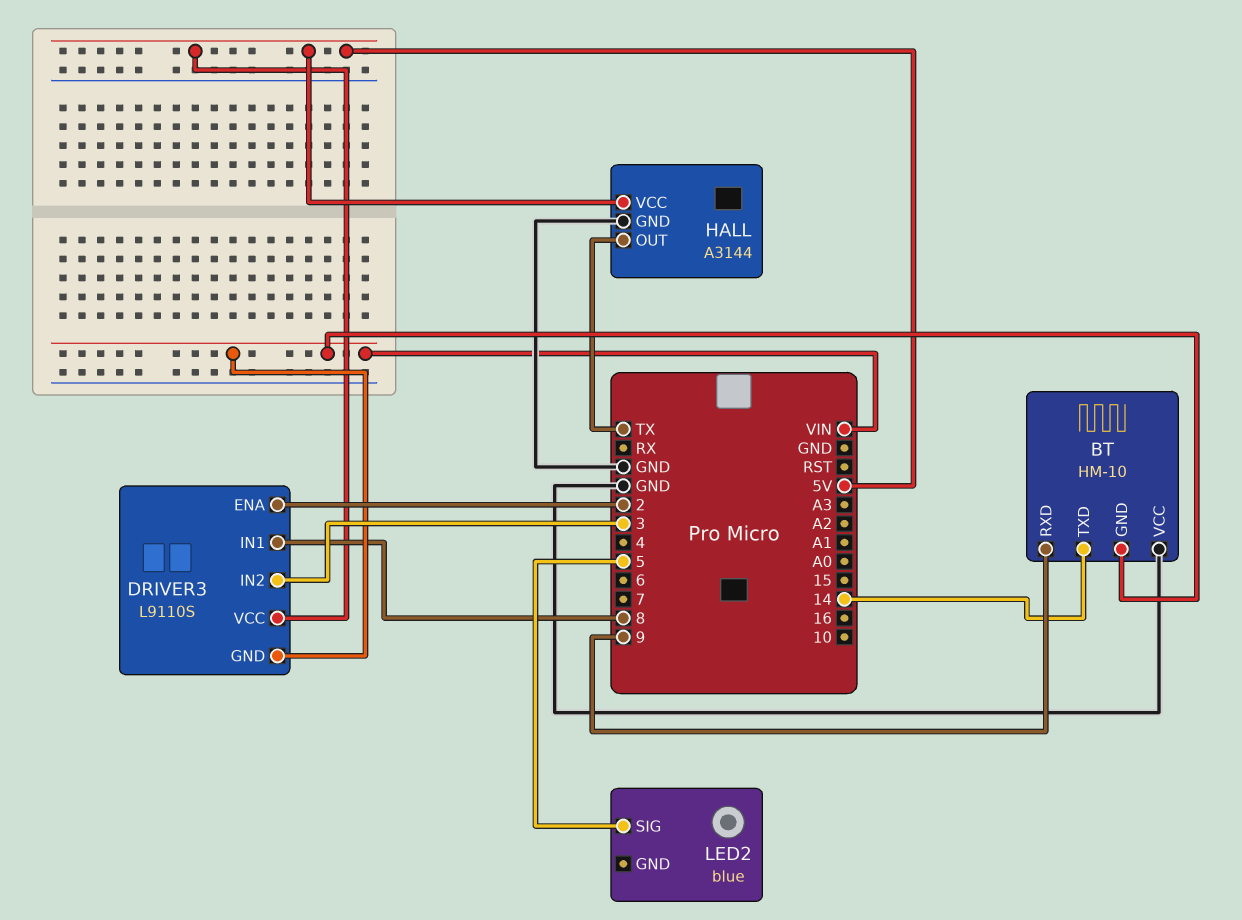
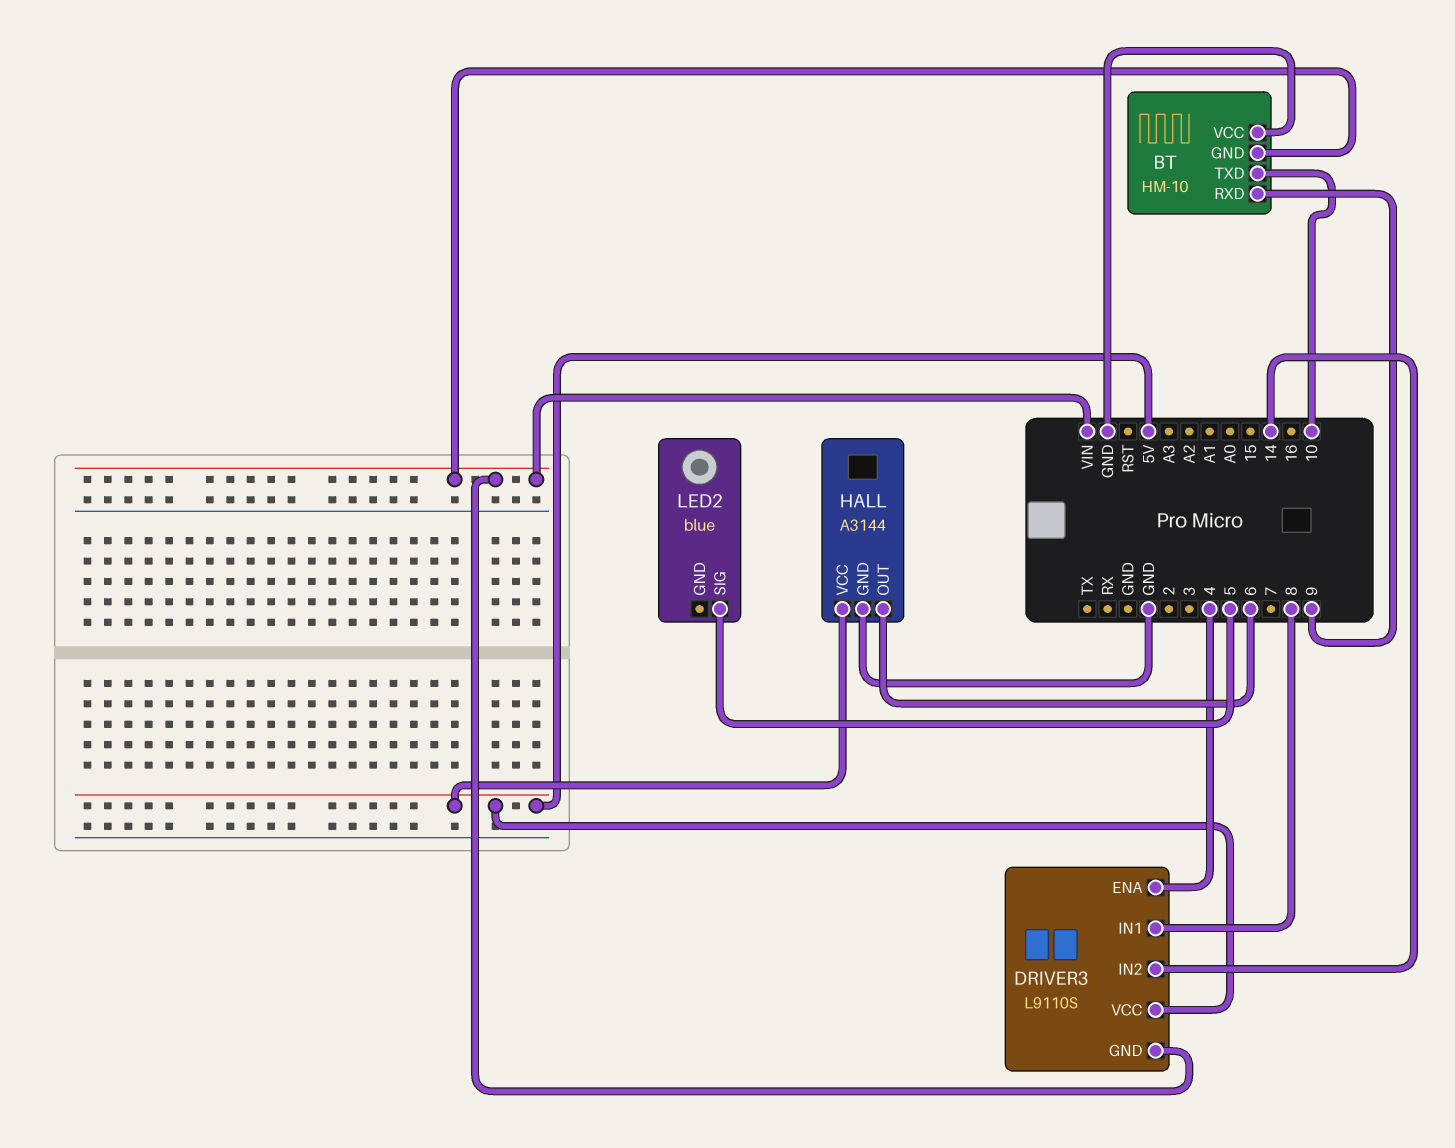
BT pin TXD: 14 -> 10
DRIVER3 pin ENA: 2 -> 4
DRIVER3 pin IN2: 3 -> 14
HALL pin OUT: TX -> 6

